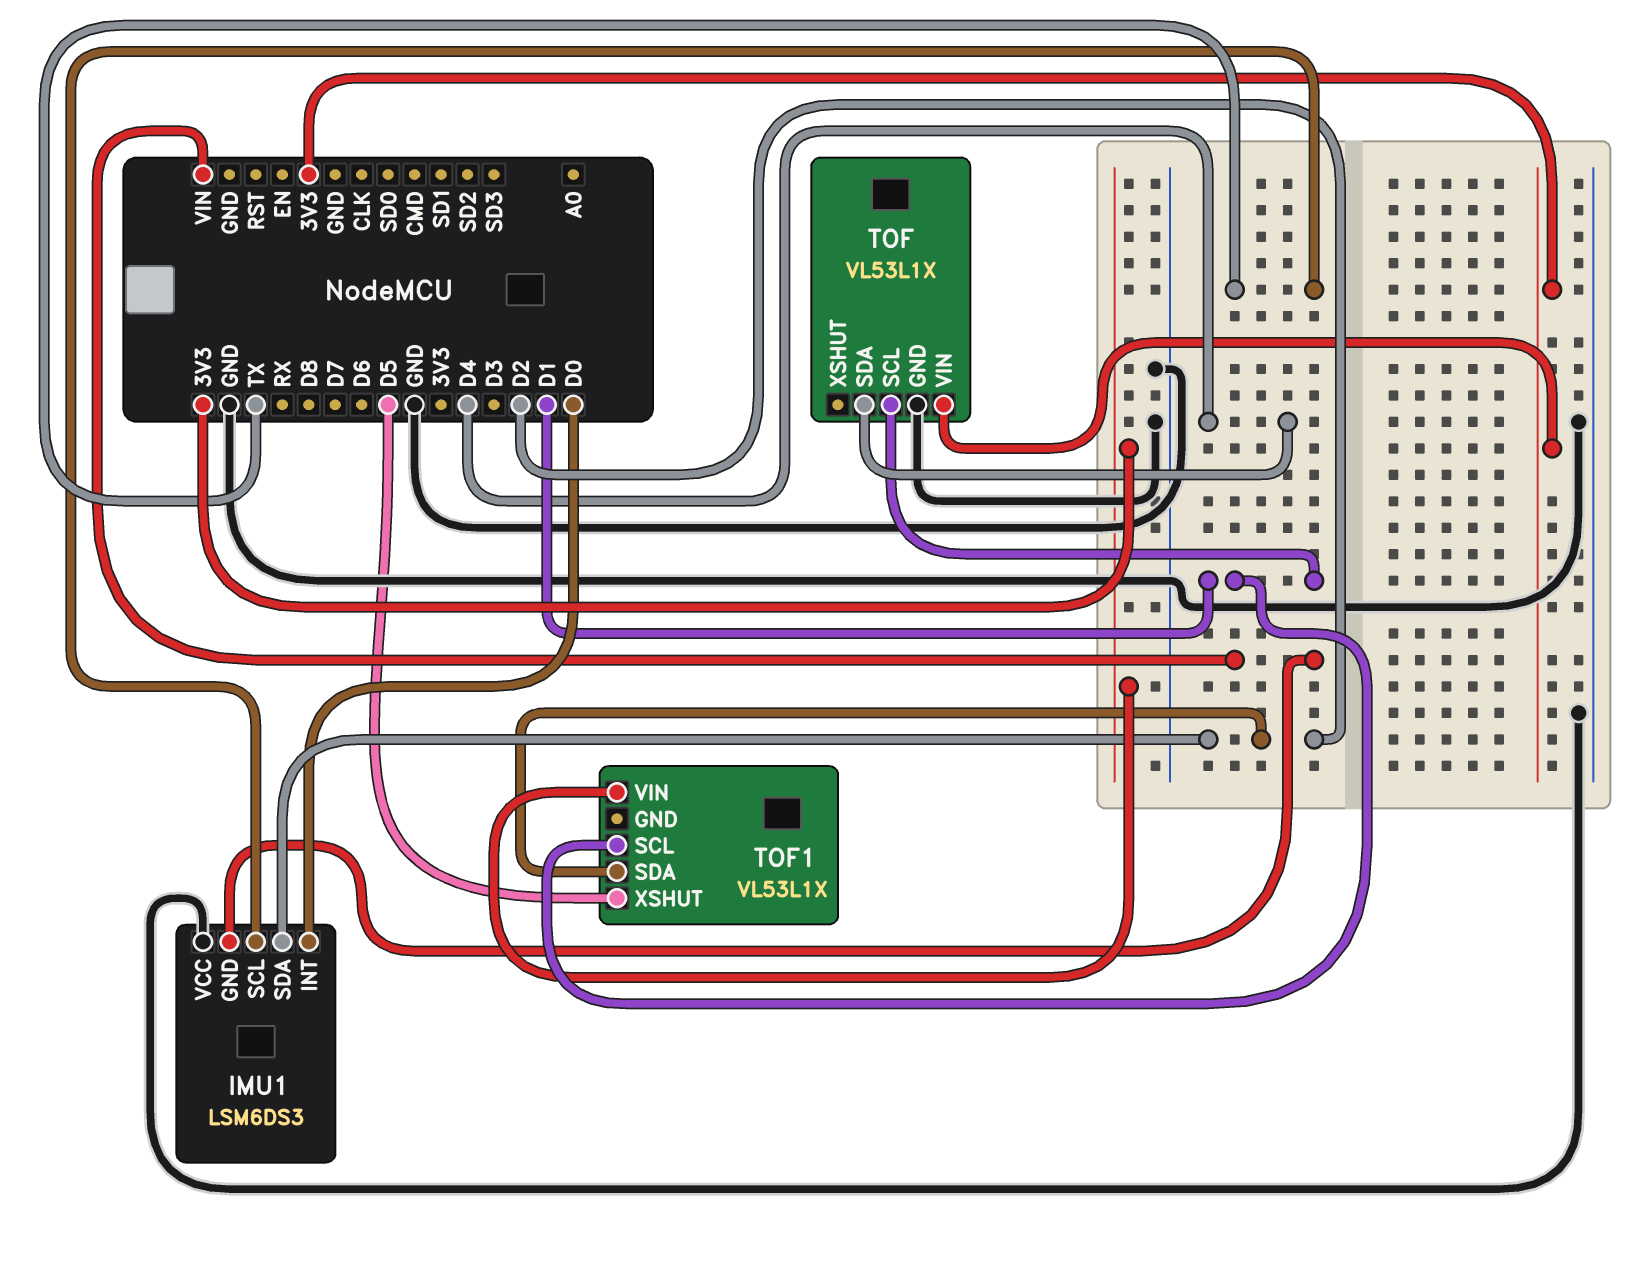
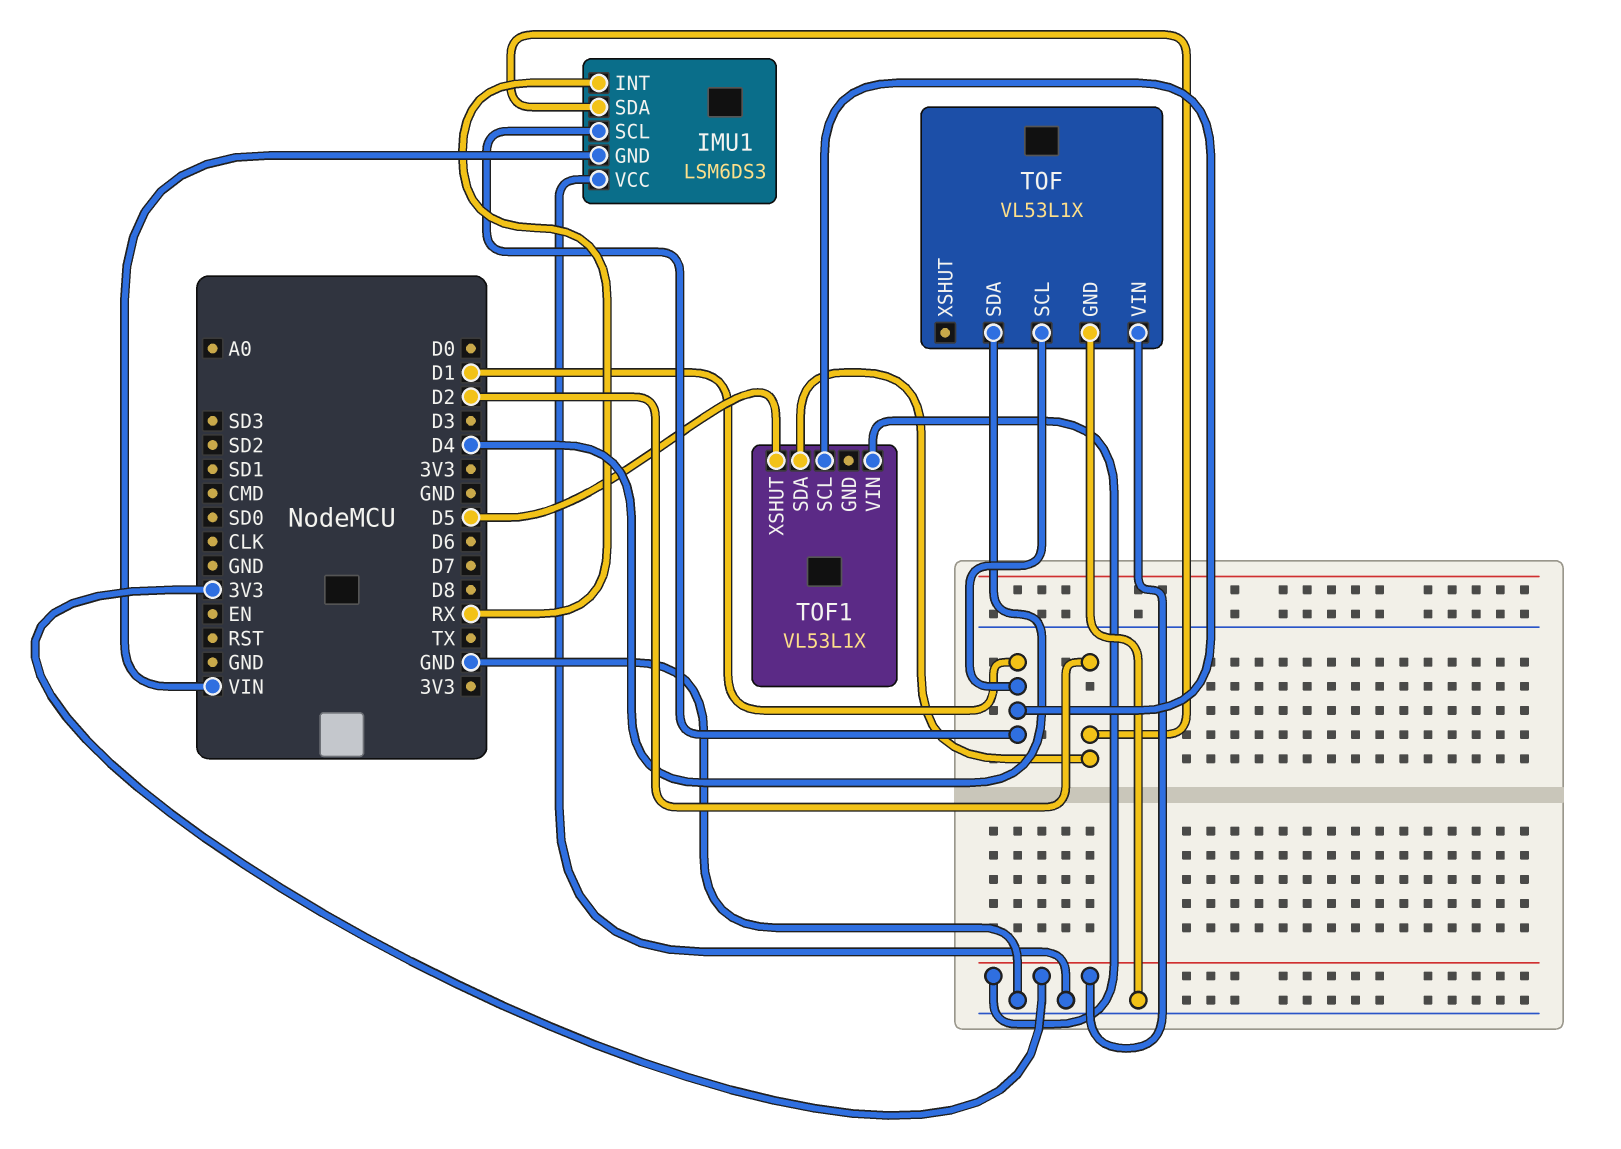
IMU1 pin INT: D0 -> RX
IMU1 pin SCL: TX -> D1

